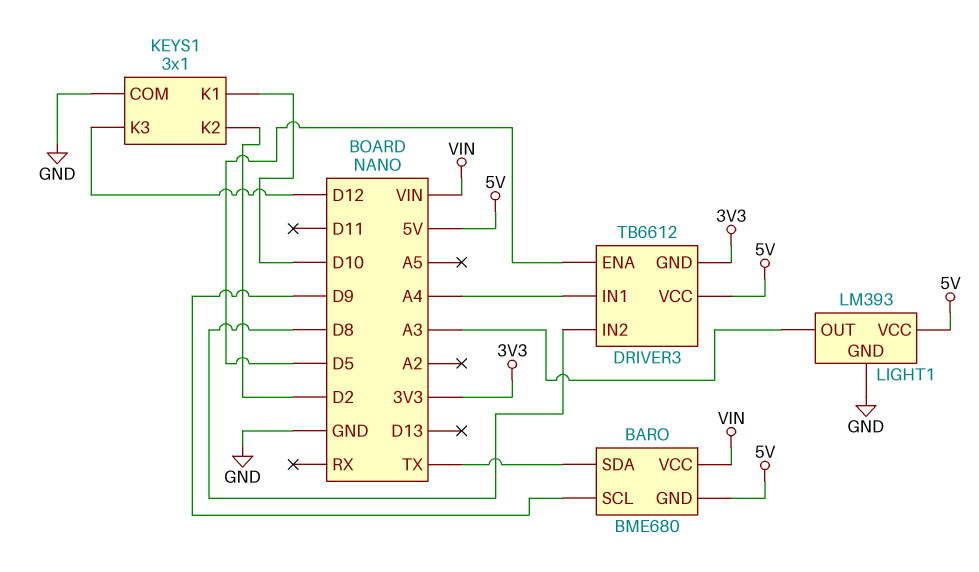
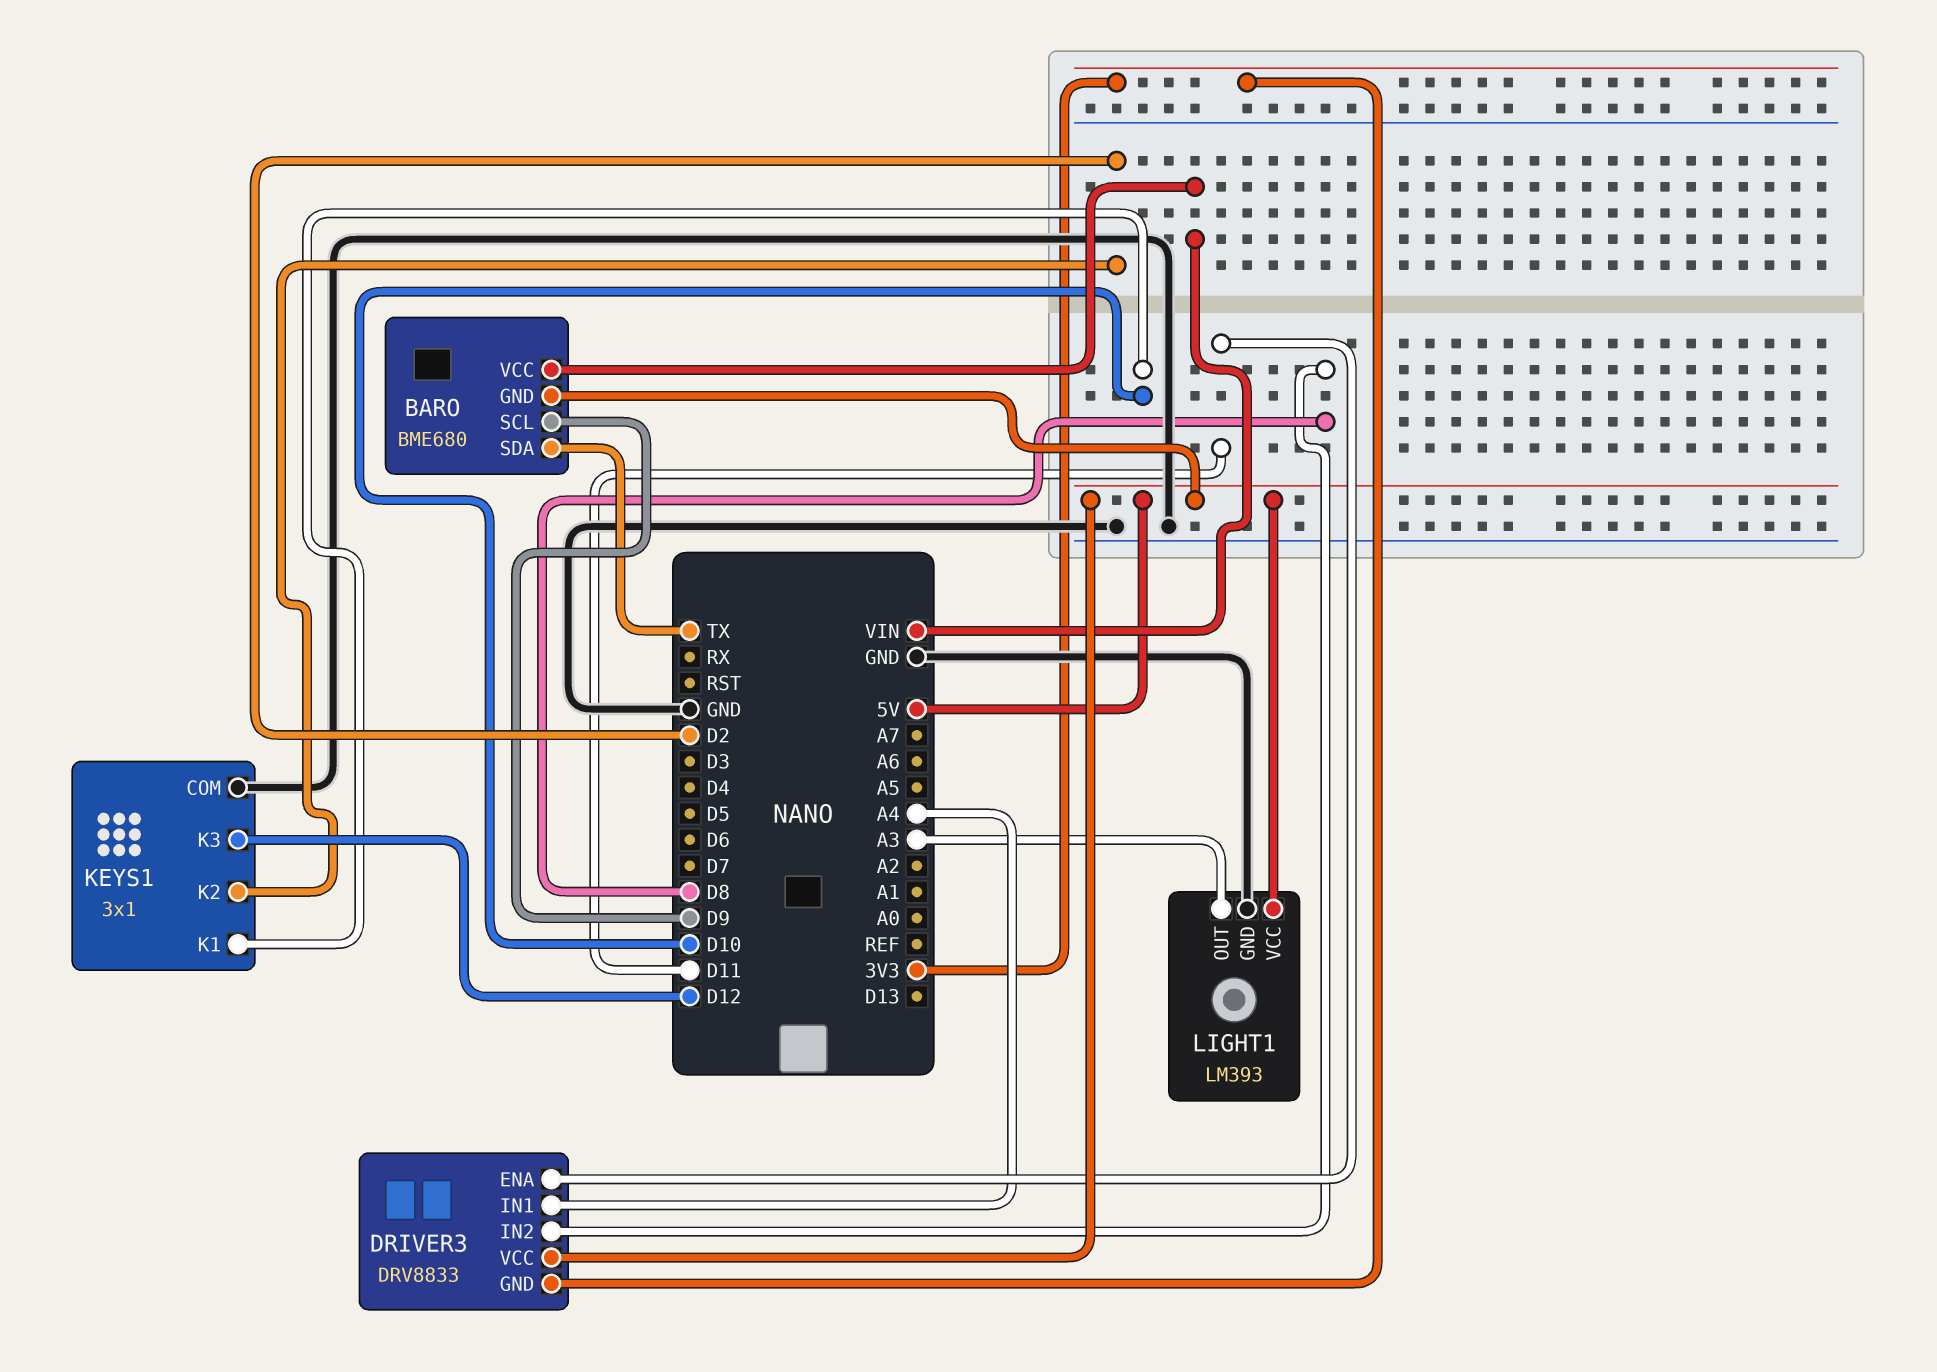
DRIVER3: TB6612 -> DRV8833
DRIVER3 pin ENA: D5 -> D11

